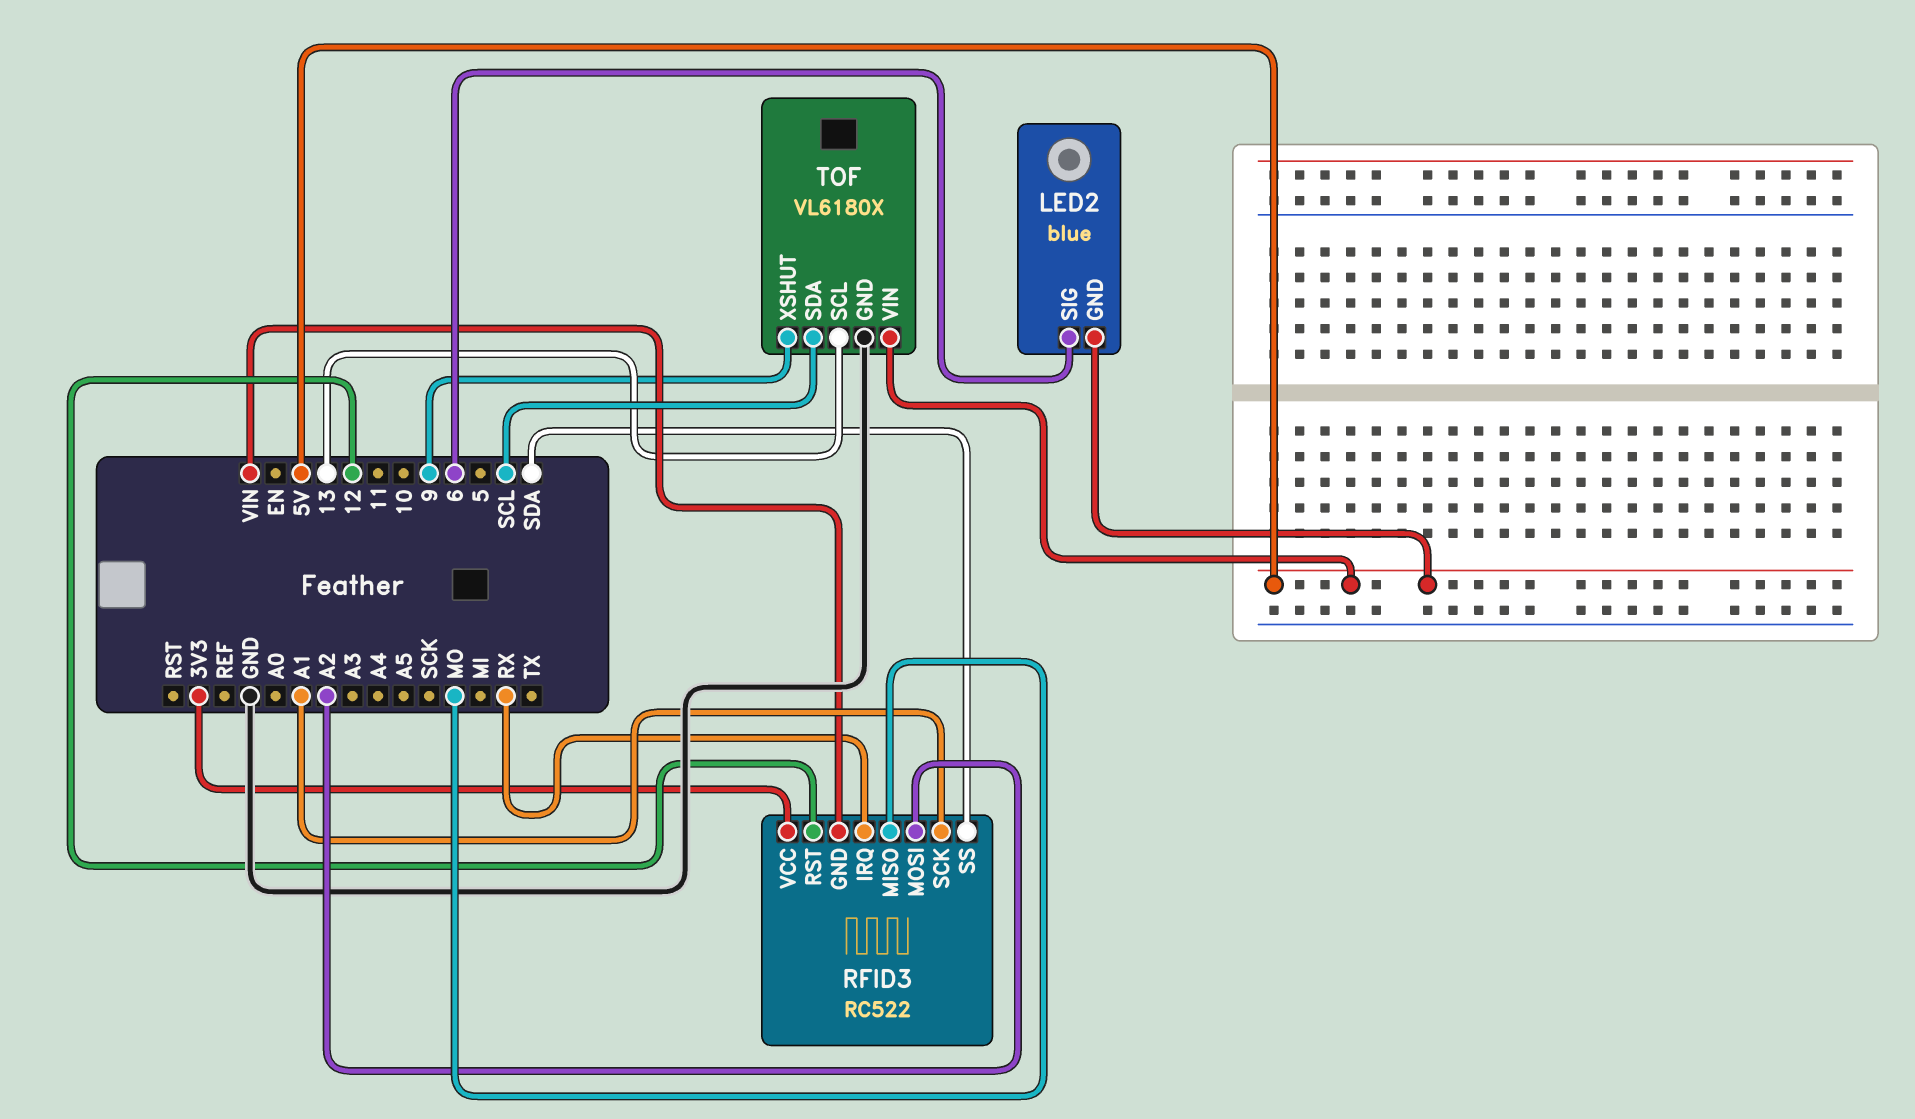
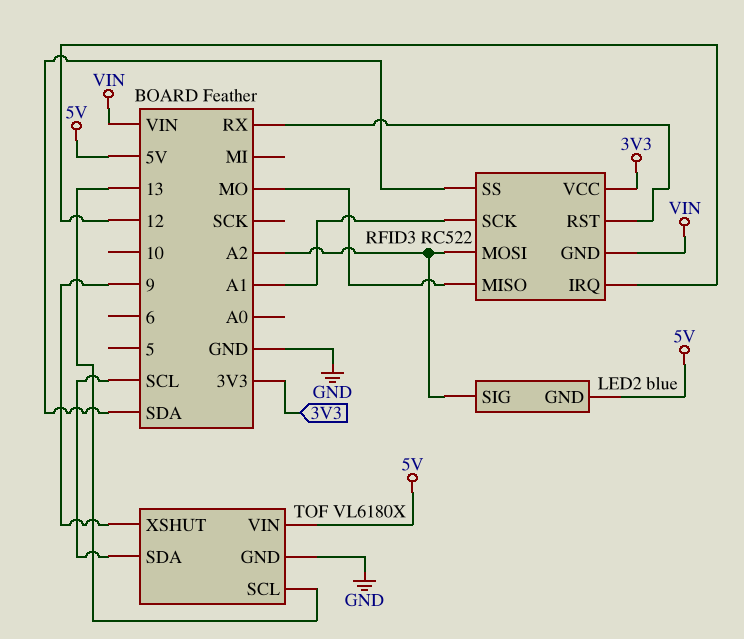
LED2 pin SIG: 6 -> A2
RFID3 pin IRQ: RX -> 12
RFID3 pin RST: 12 -> RX

